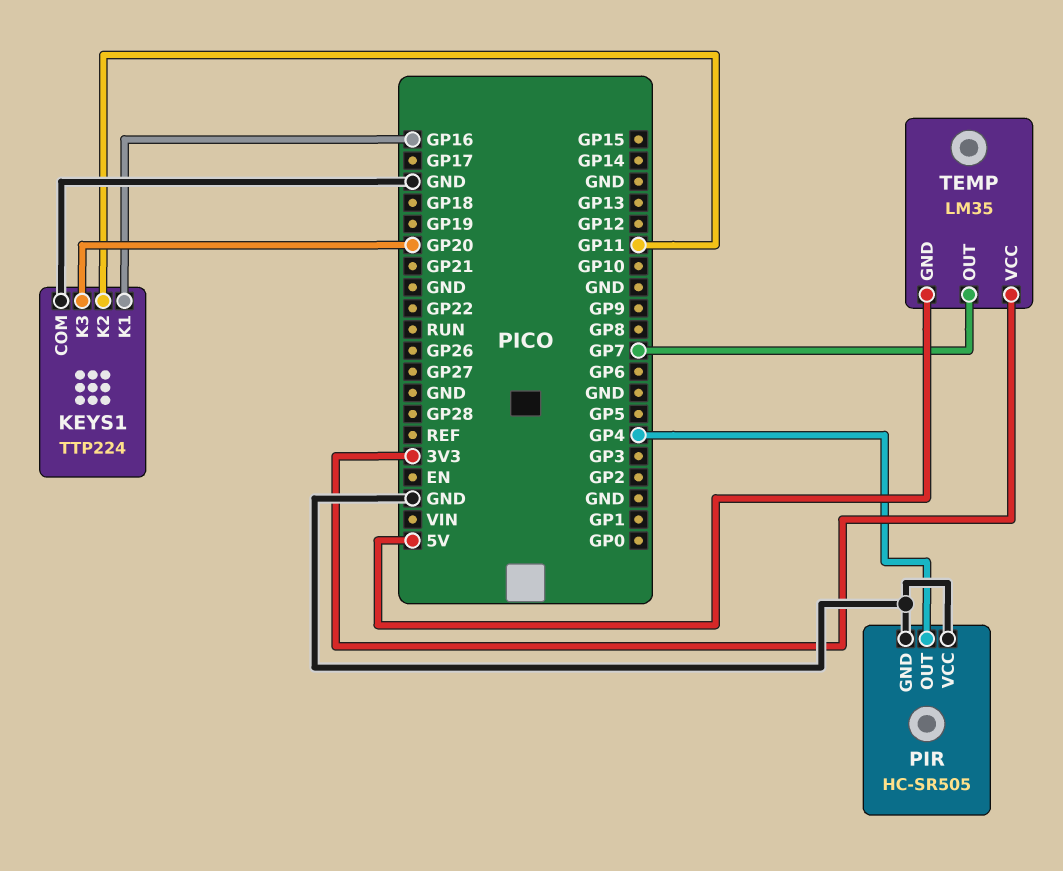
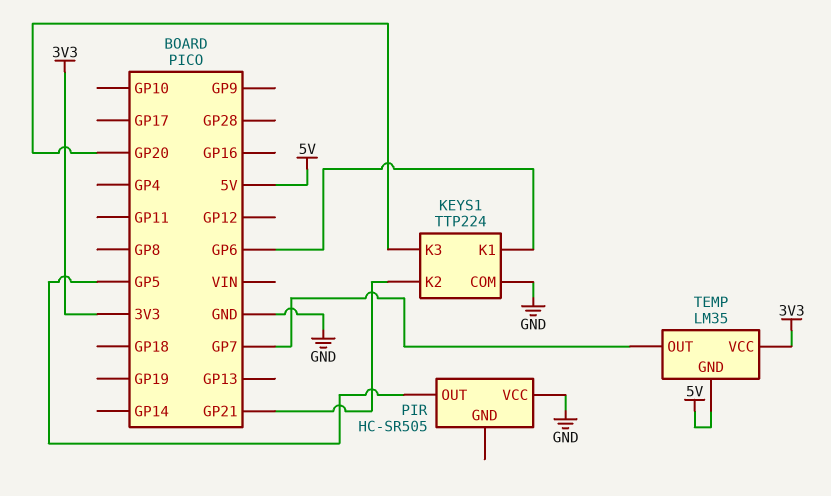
KEYS1 pin K1: GP16 -> GP6
KEYS1 pin K2: GP11 -> GP21
PIR pin GND: GND -> none
PIR pin OUT: GP4 -> GP5

